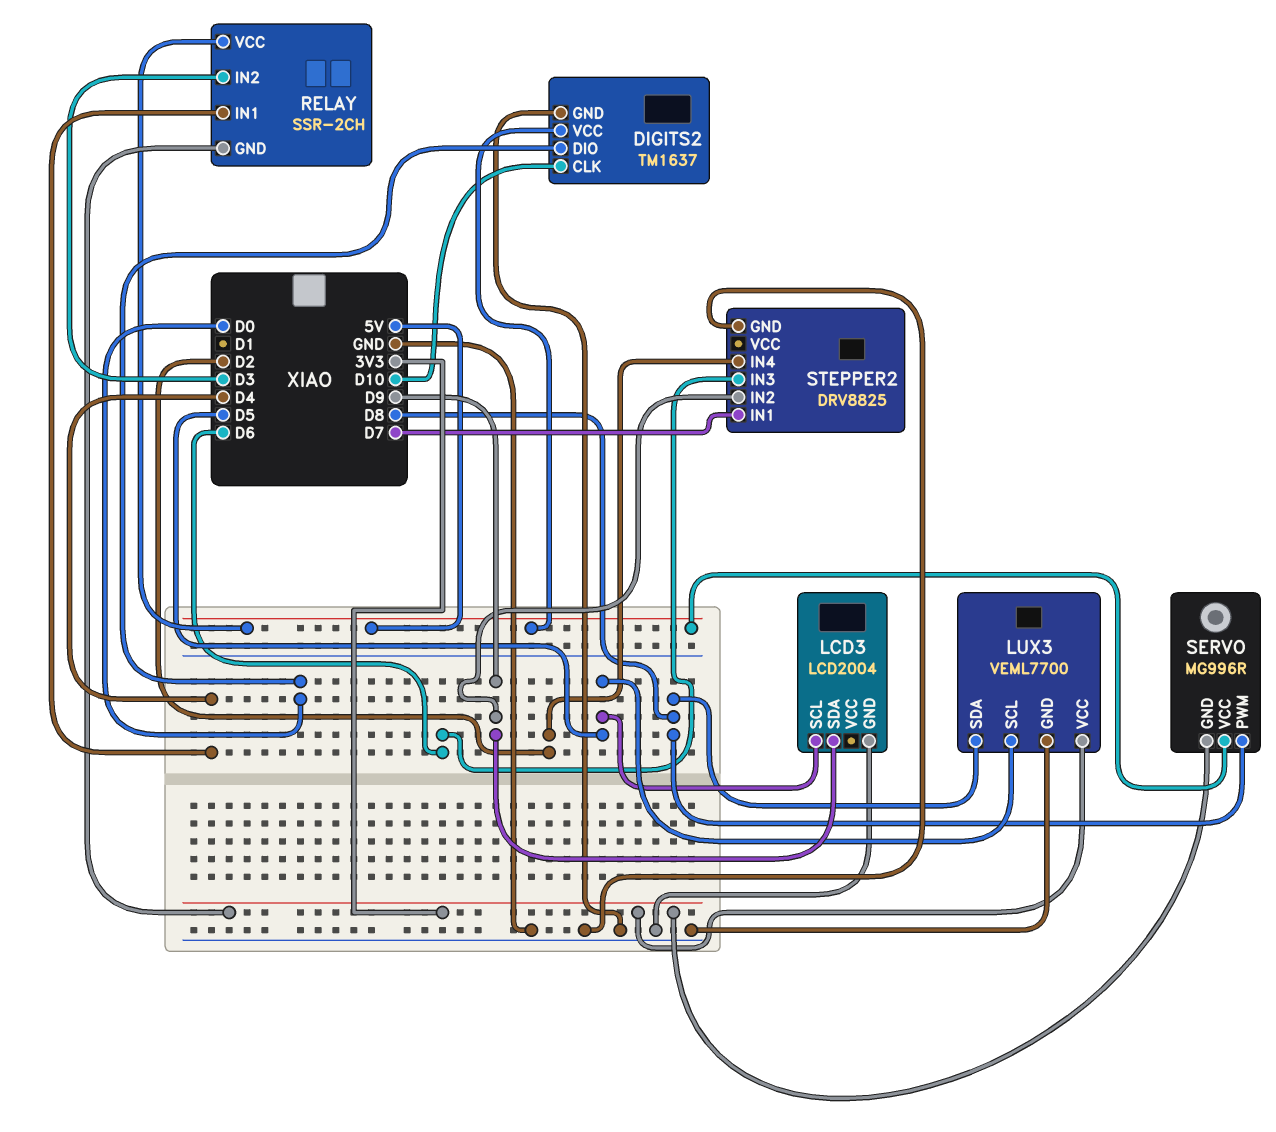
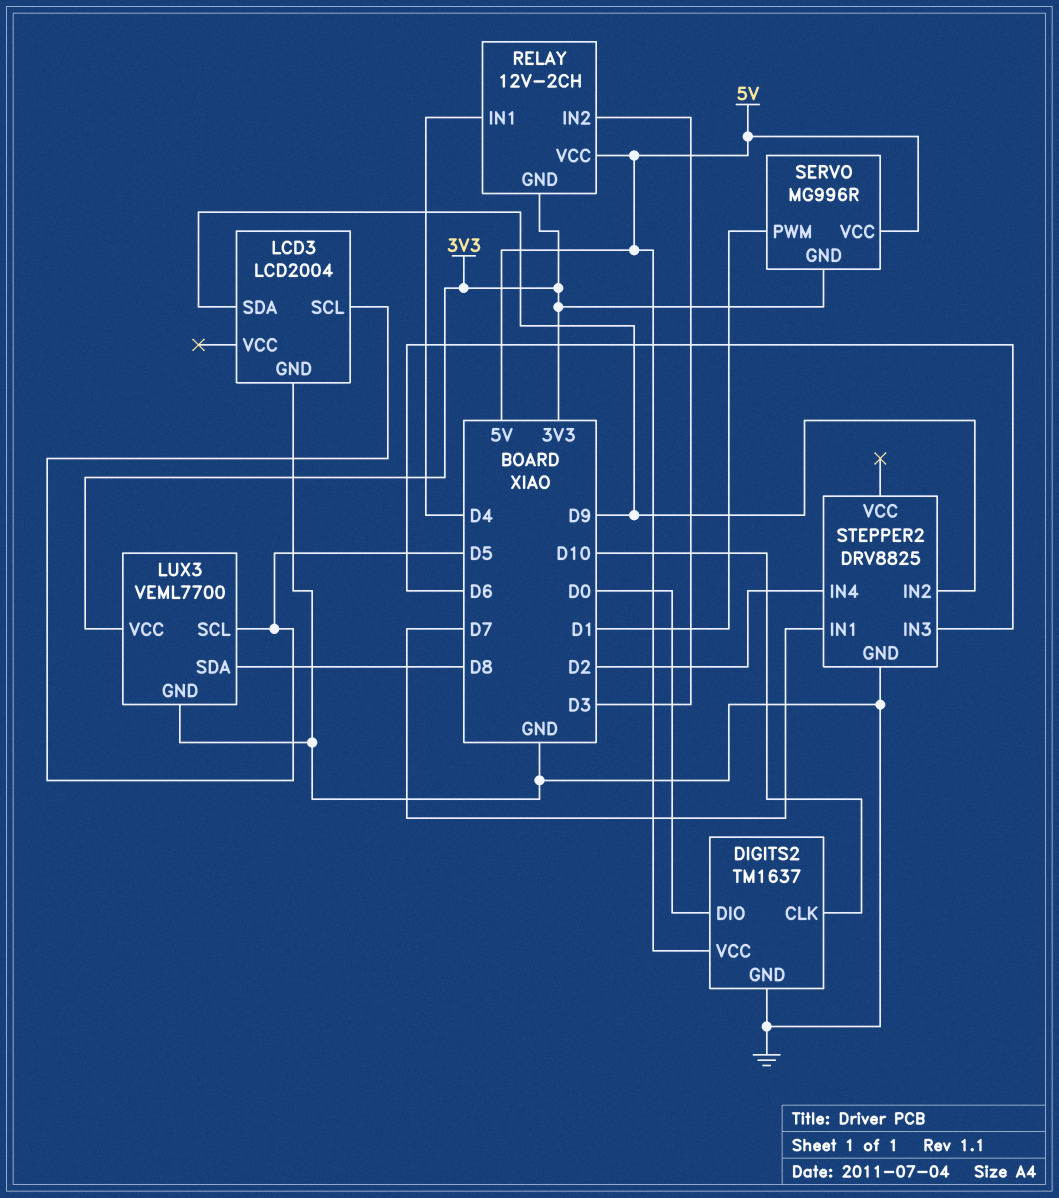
RELAY: SSR-2CH -> 12V-2CH
SERVO pin PWM: D8 -> D1

